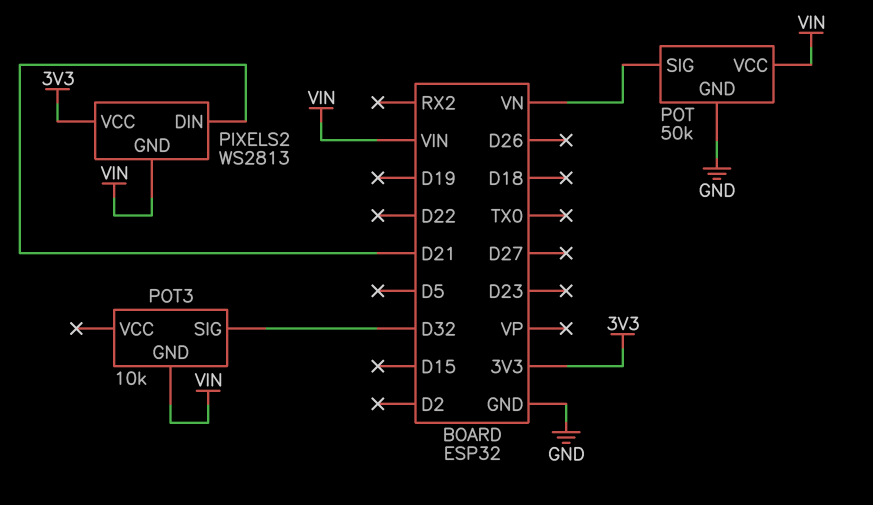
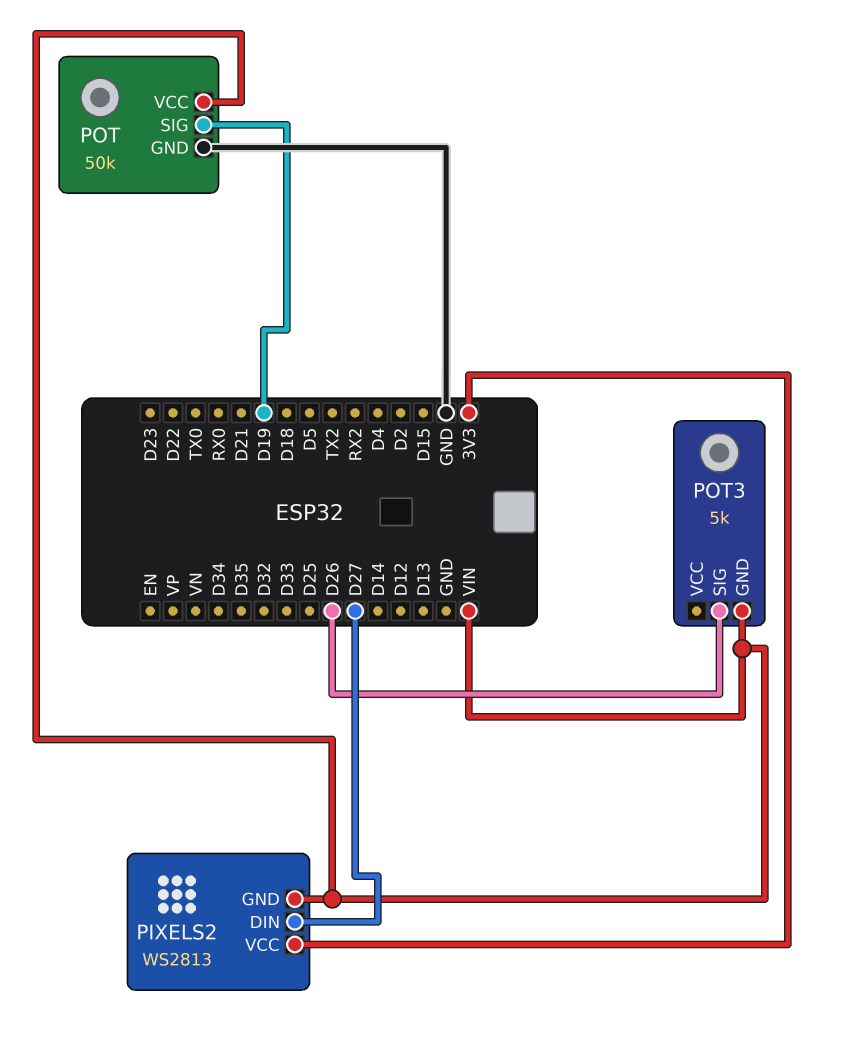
PIXELS2 pin DIN: D21 -> D27
POT pin SIG: VN -> D19
POT3: 10k -> 5k
POT3 pin SIG: D32 -> D26

